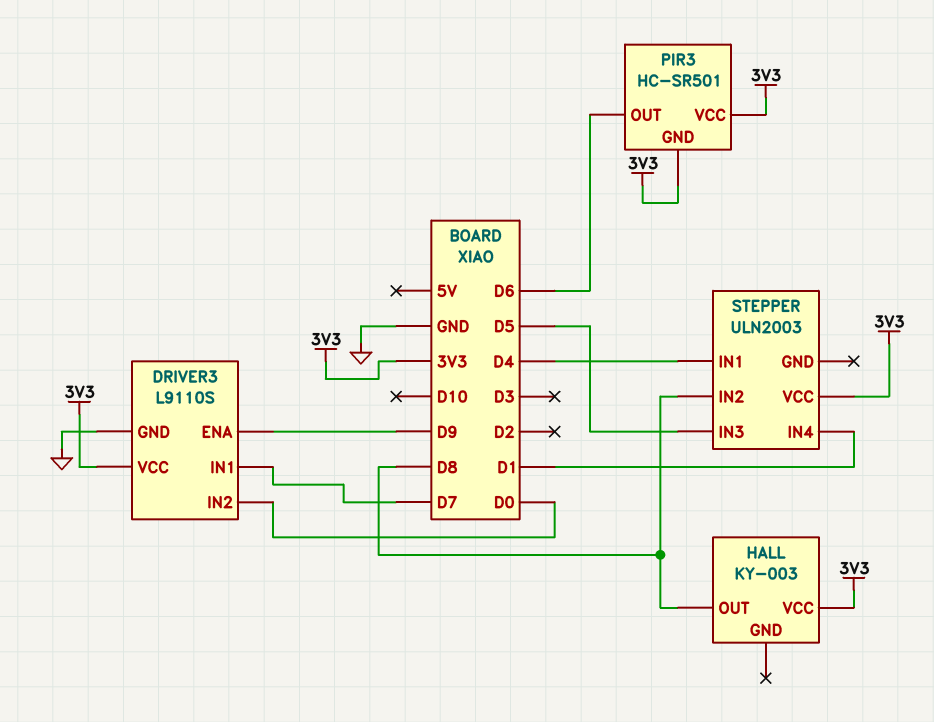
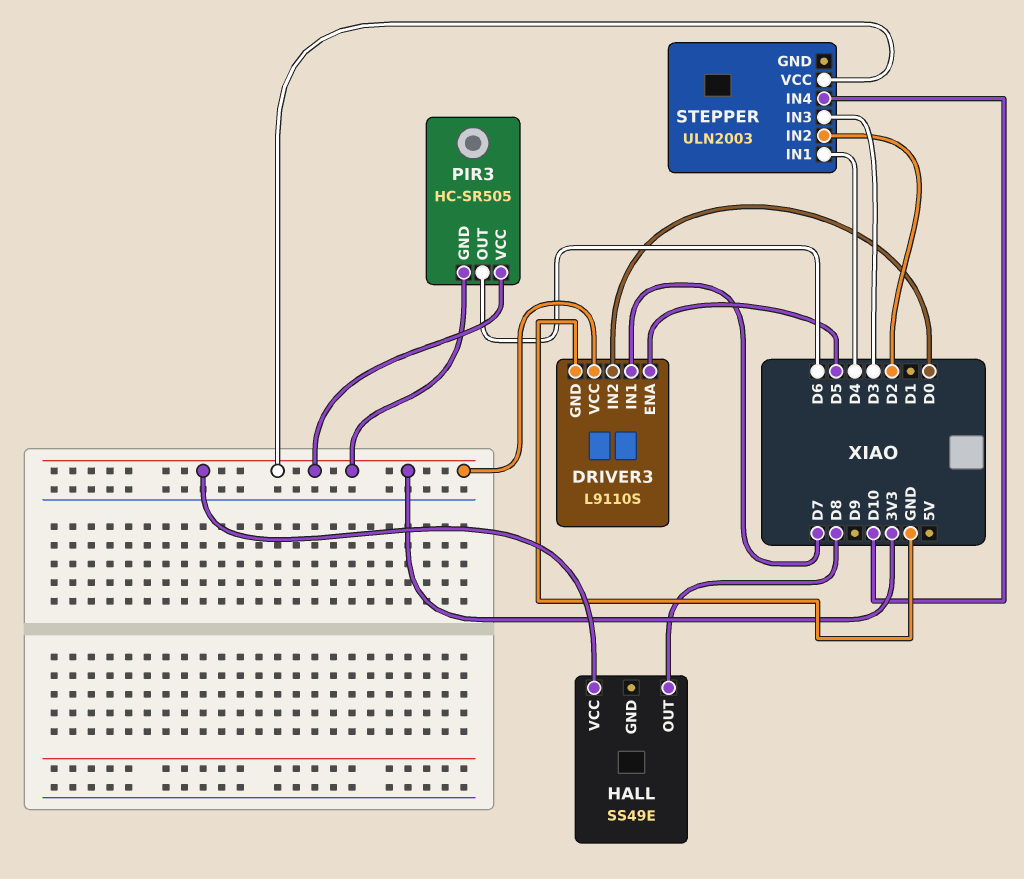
DRIVER3 pin ENA: D9 -> D5
HALL: KY-003 -> SS49E
PIR3: HC-SR501 -> HC-SR505
STEPPER pin IN2: D8 -> D2
STEPPER pin IN3: D5 -> D3
STEPPER pin IN4: D1 -> D10

